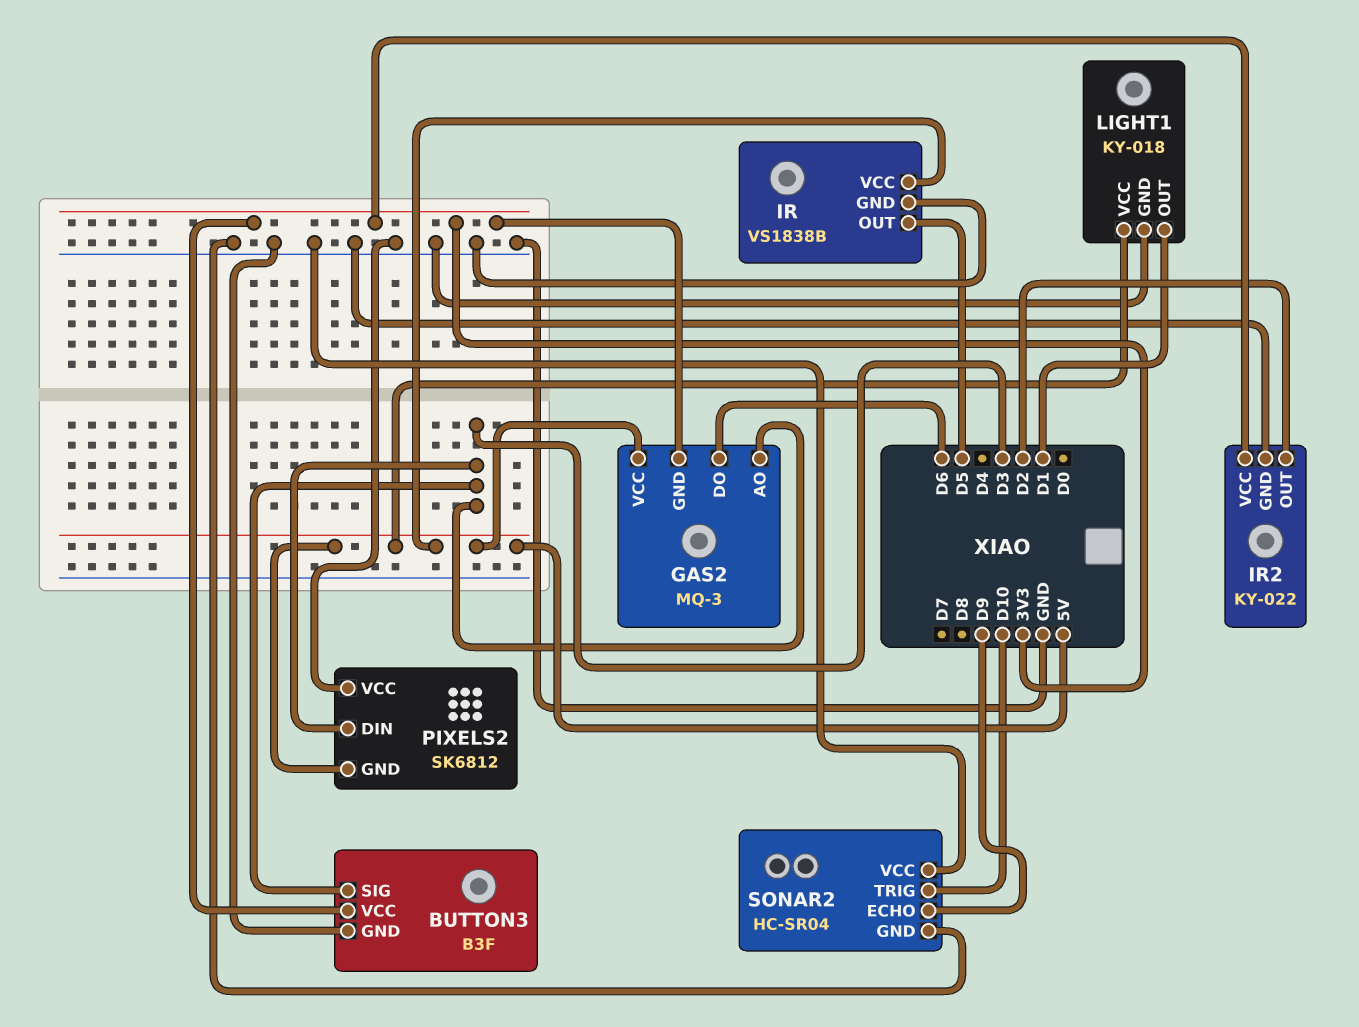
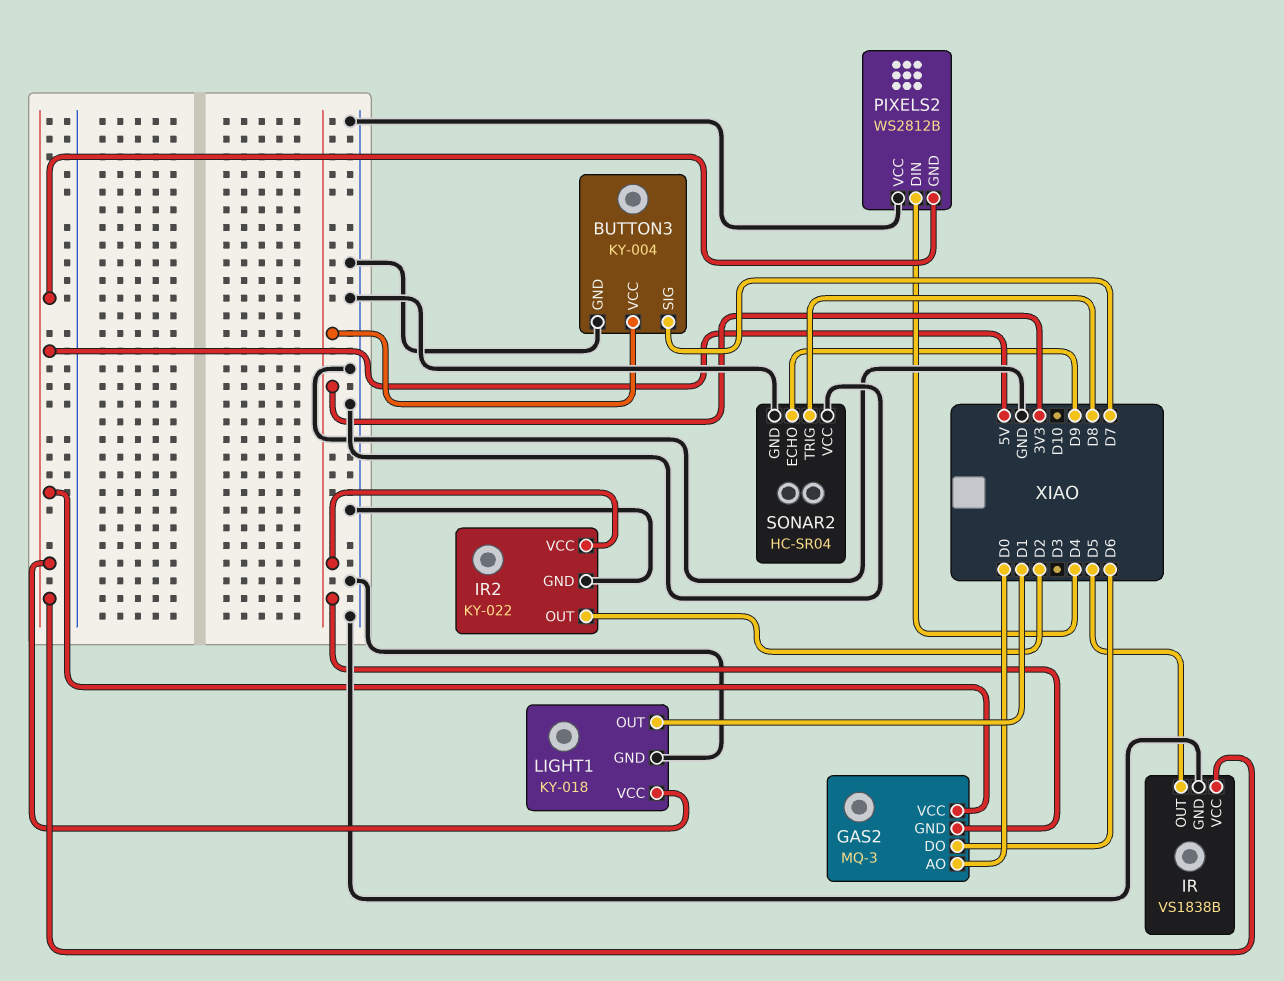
BUTTON3: B3F -> KY-004
BUTTON3 pin SIG: D3 -> D7
GAS2 pin AO: D3 -> D0
PIXELS2: SK6812 -> WS2812B
PIXELS2 pin DIN: D3 -> D4
SONAR2 pin TRIG: D10 -> D8

